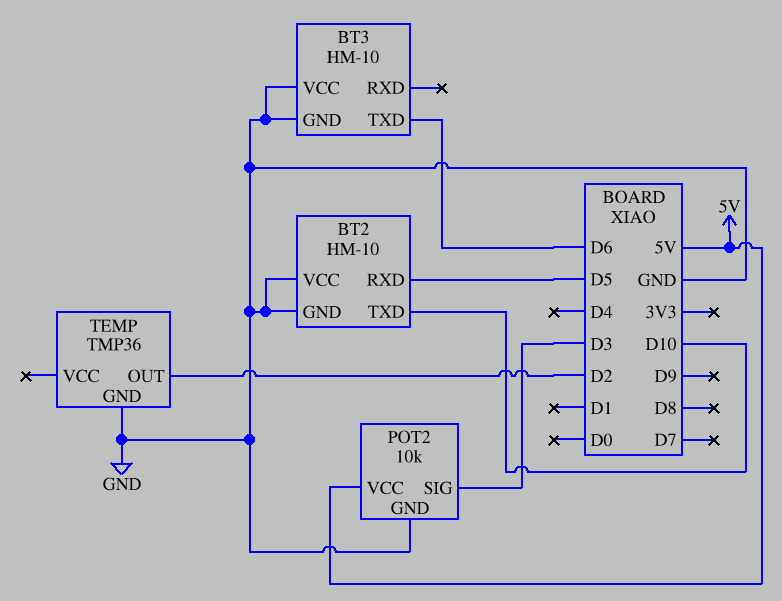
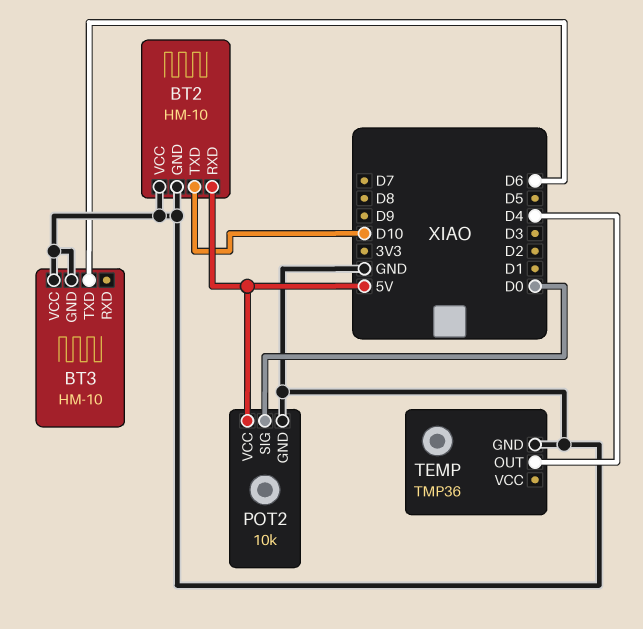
BT2 pin RXD: D5 -> 5V
POT2 pin SIG: D3 -> D0
TEMP pin OUT: D2 -> D4

